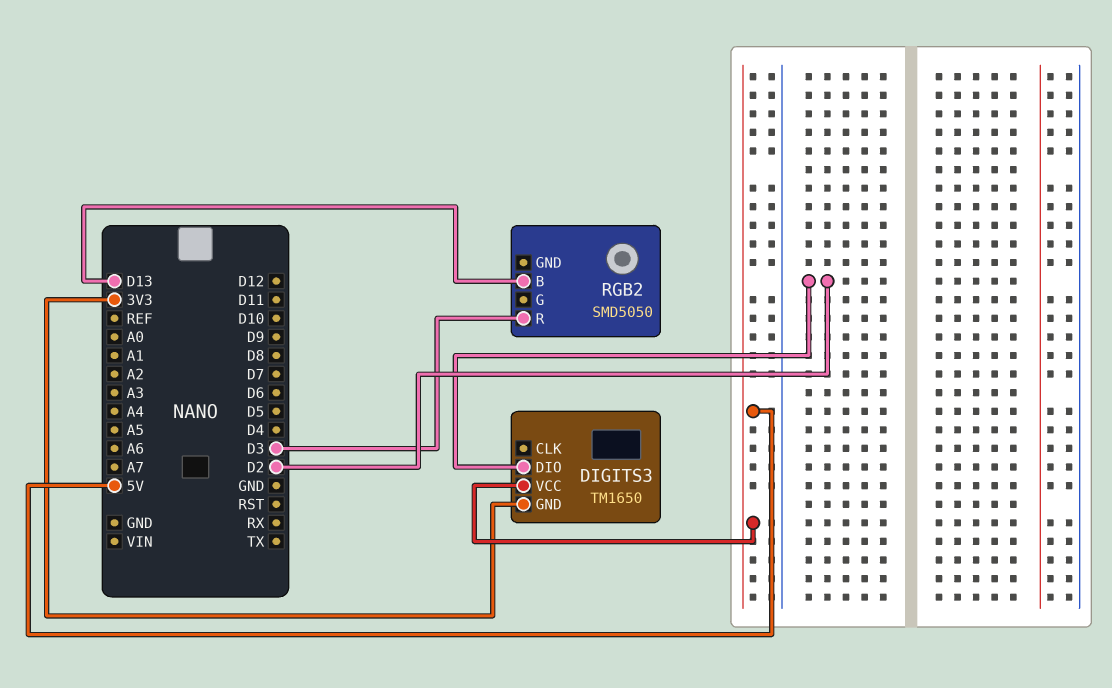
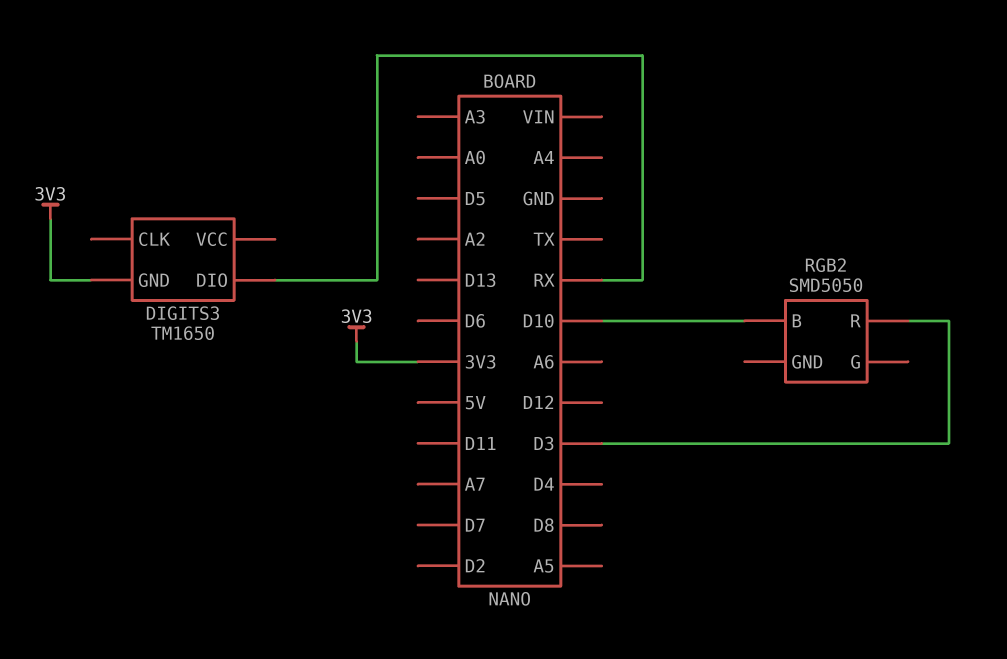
DIGITS3 pin DIO: D2 -> RX
DIGITS3 pin VCC: 5V -> none
RGB2 pin B: D13 -> D10

